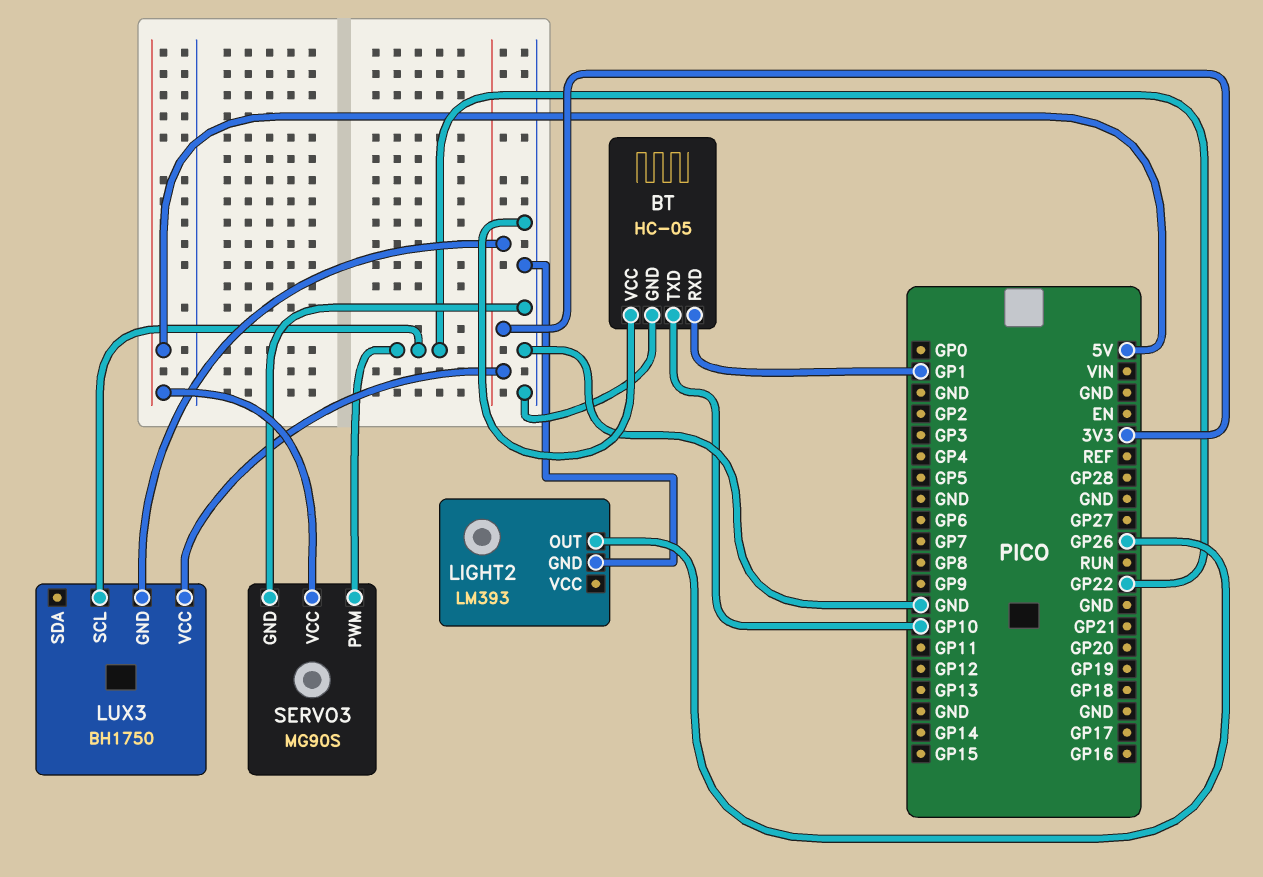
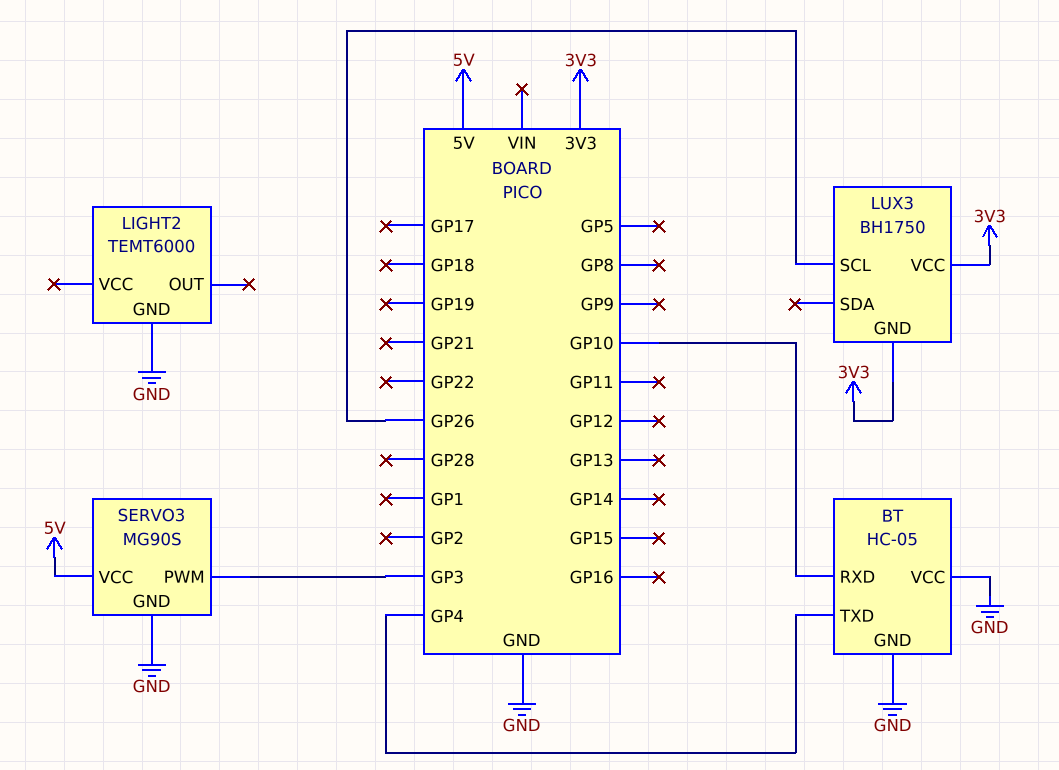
BT pin RXD: GP1 -> GP10
BT pin TXD: GP10 -> GP4
LIGHT2: LM393 -> TEMT6000
LIGHT2 pin OUT: GP26 -> none
LUX3 pin SCL: GP22 -> GP26
SERVO3 pin PWM: GP22 -> GP3

